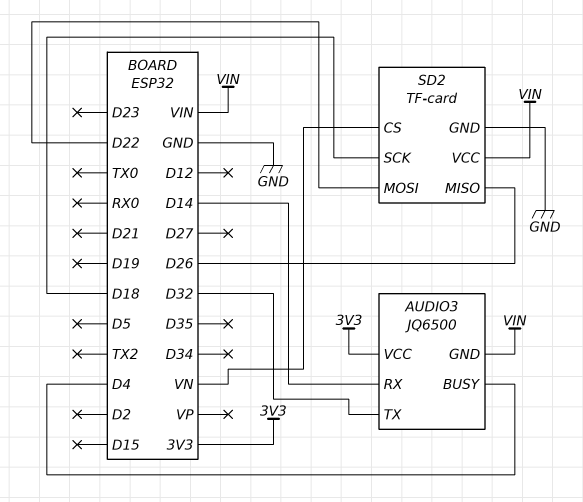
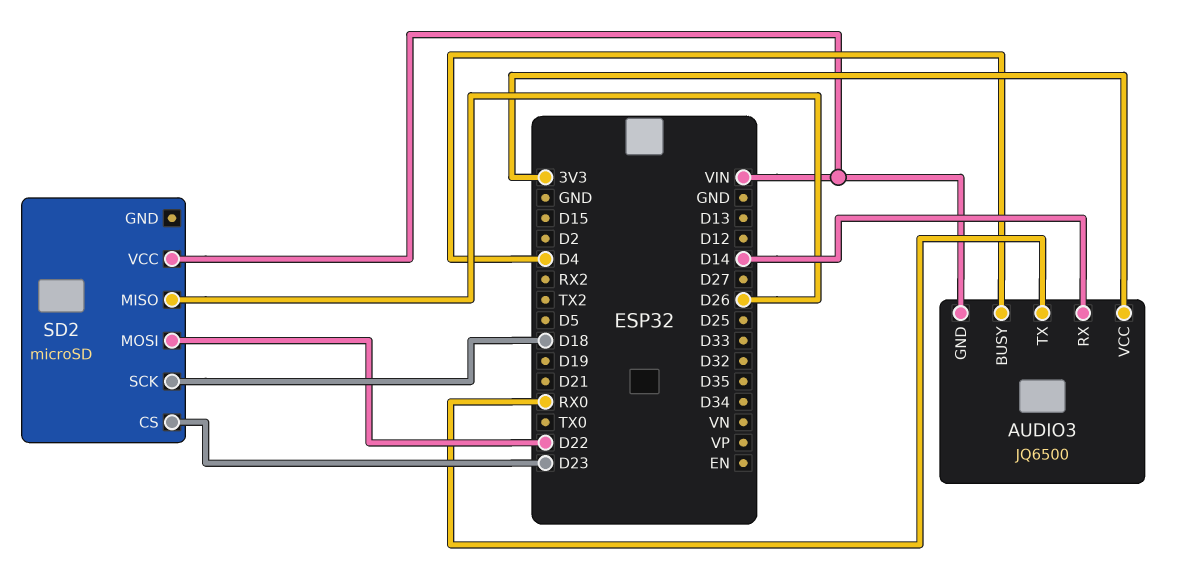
AUDIO3 pin TX: D32 -> RX0
SD2: TF-card -> microSD
SD2 pin CS: VN -> D23
SD2 pin GND: GND -> none

